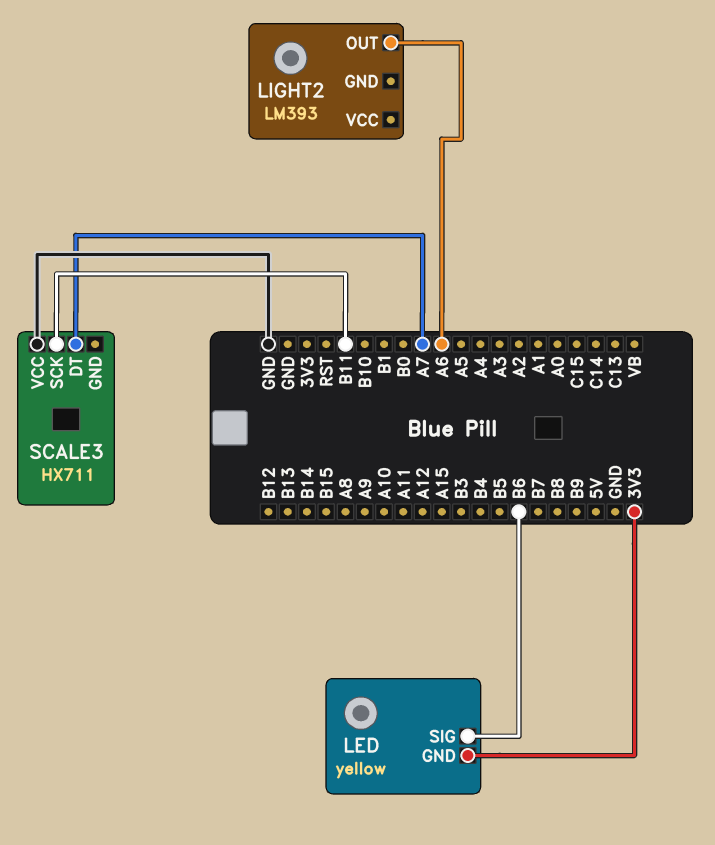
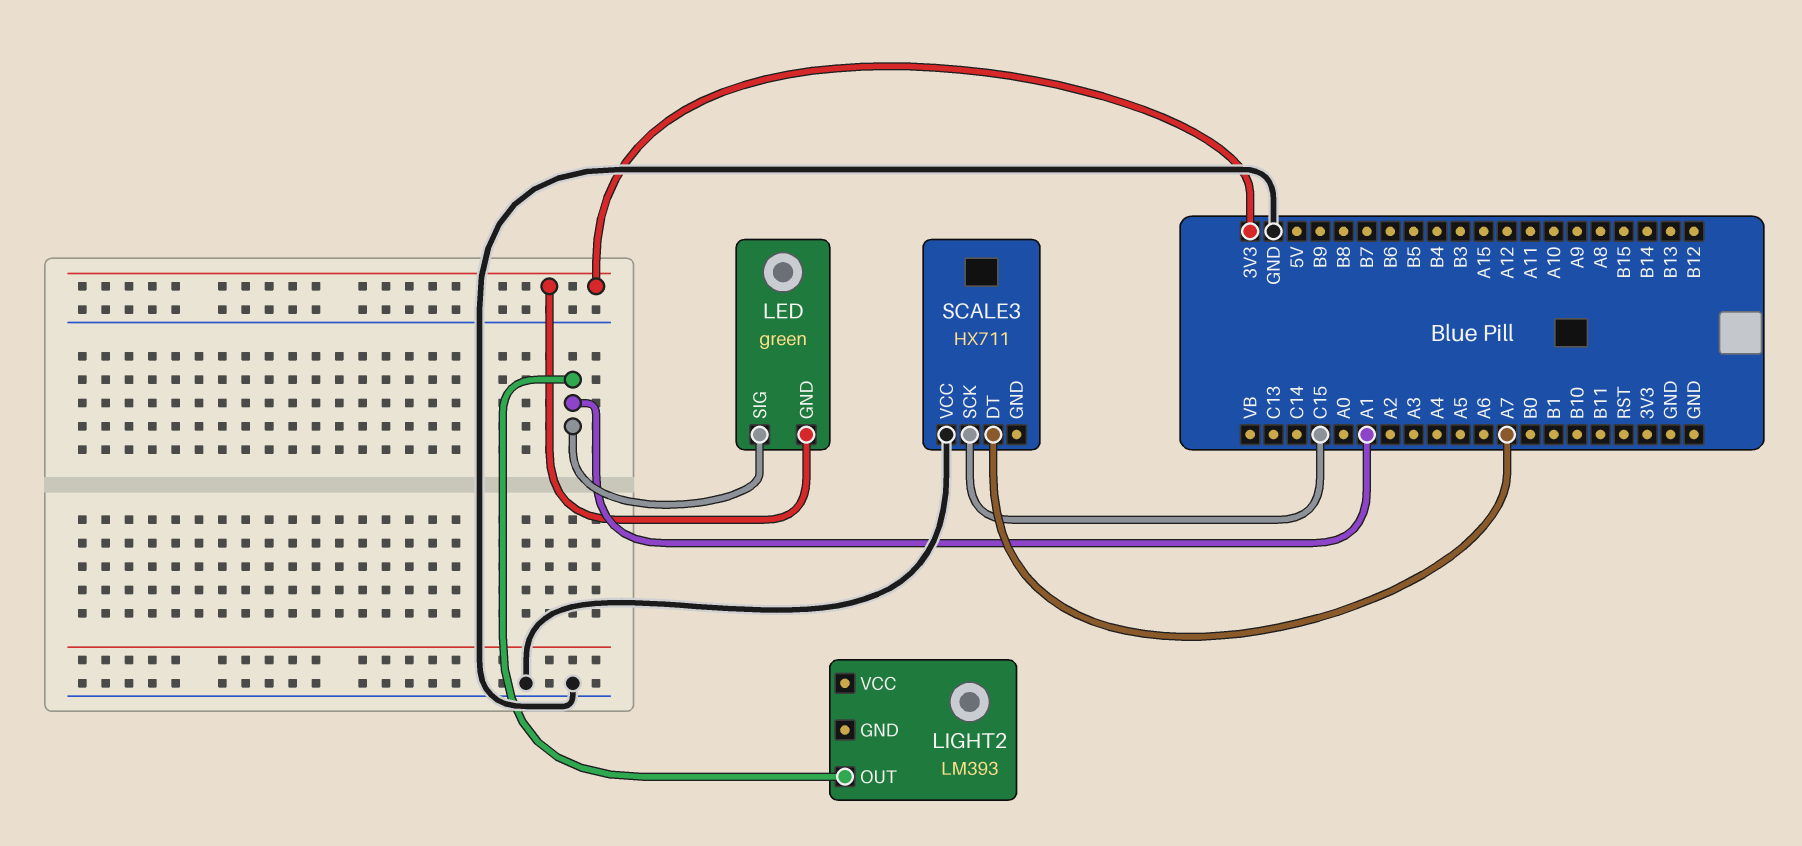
LED: yellow -> green
LED pin SIG: B6 -> A1
LIGHT2 pin OUT: A6 -> A1
SCALE3 pin SCK: B11 -> C15

